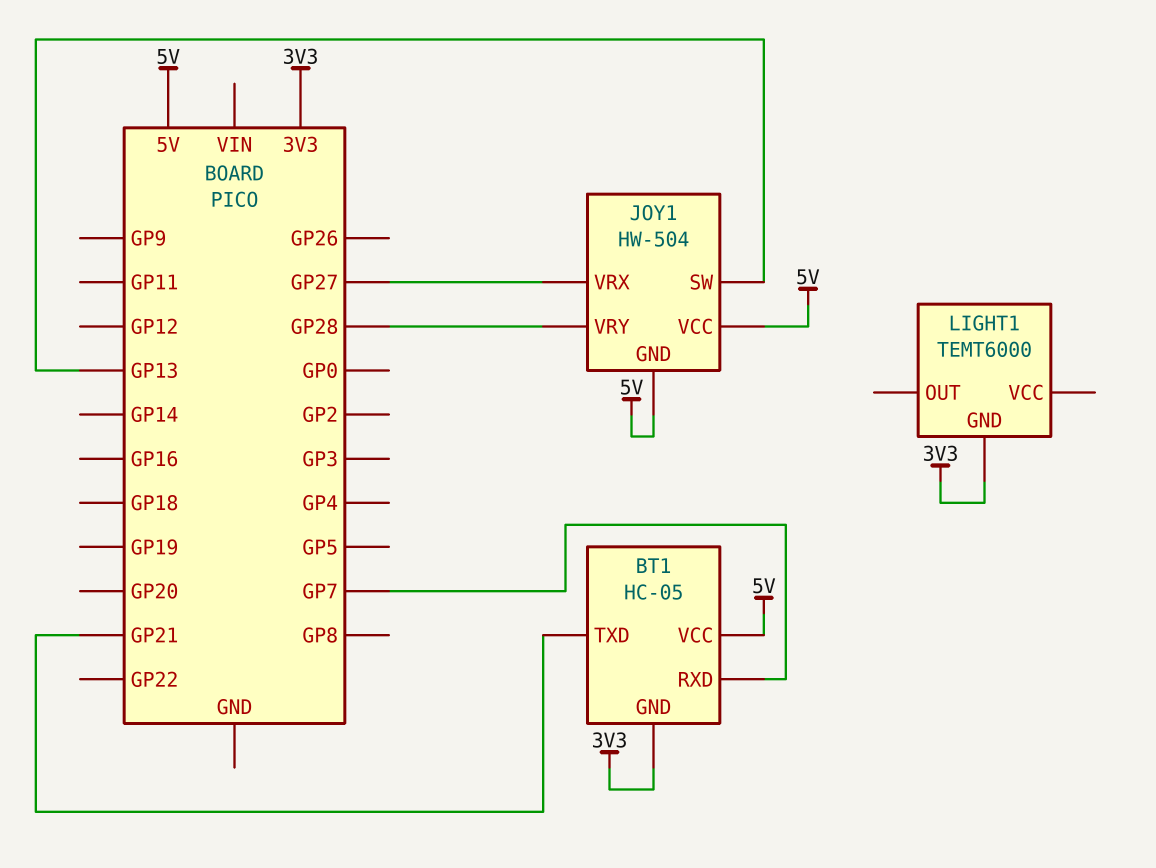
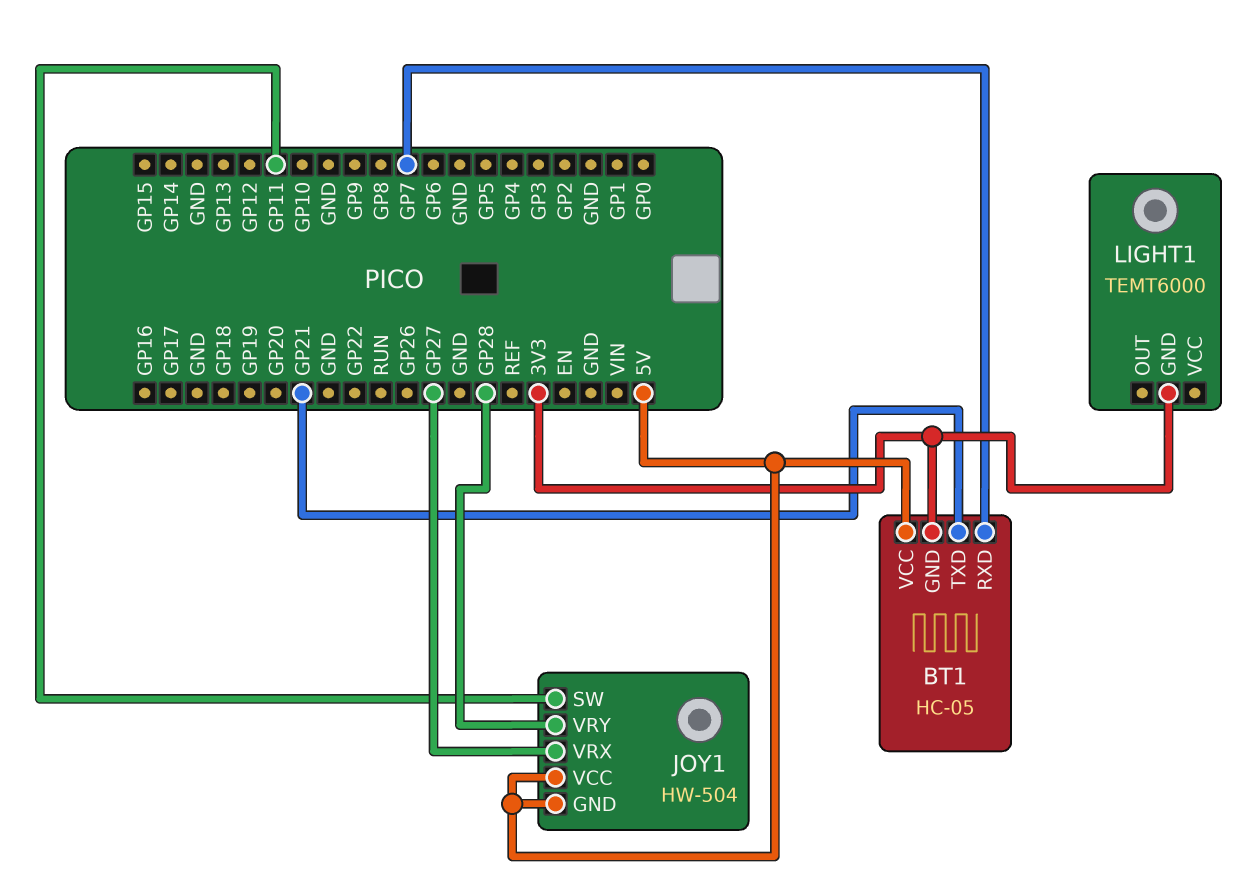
JOY1 pin SW: GP13 -> GP11

